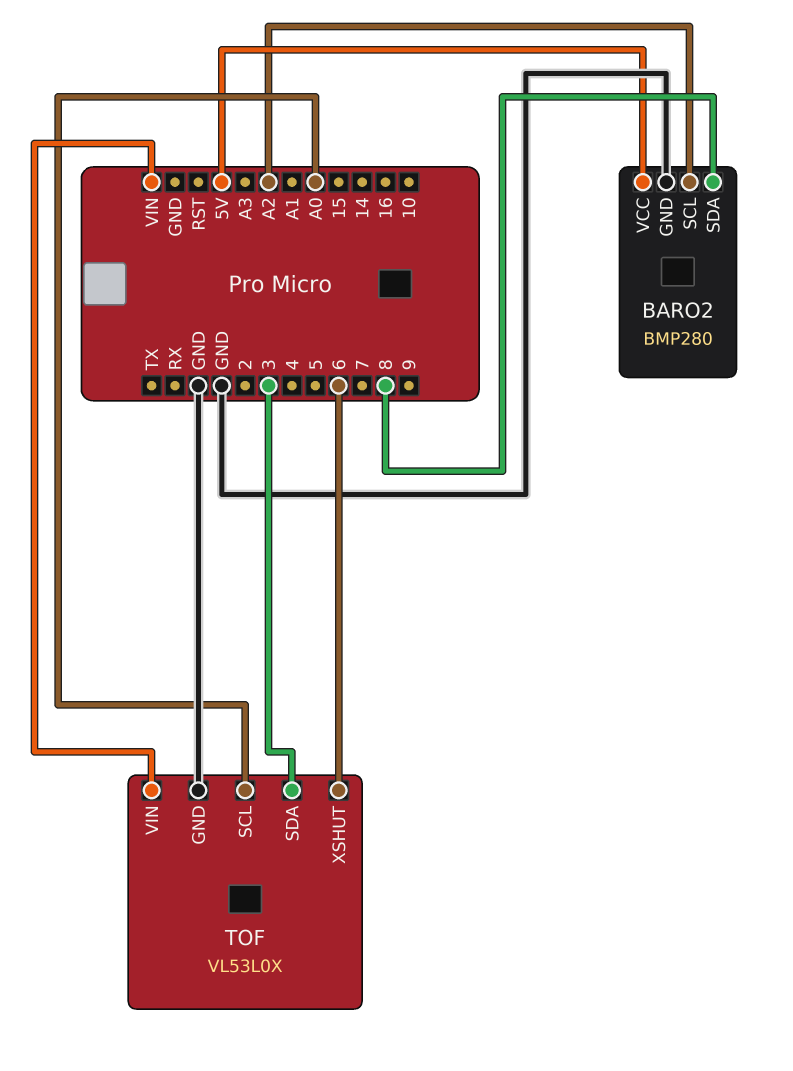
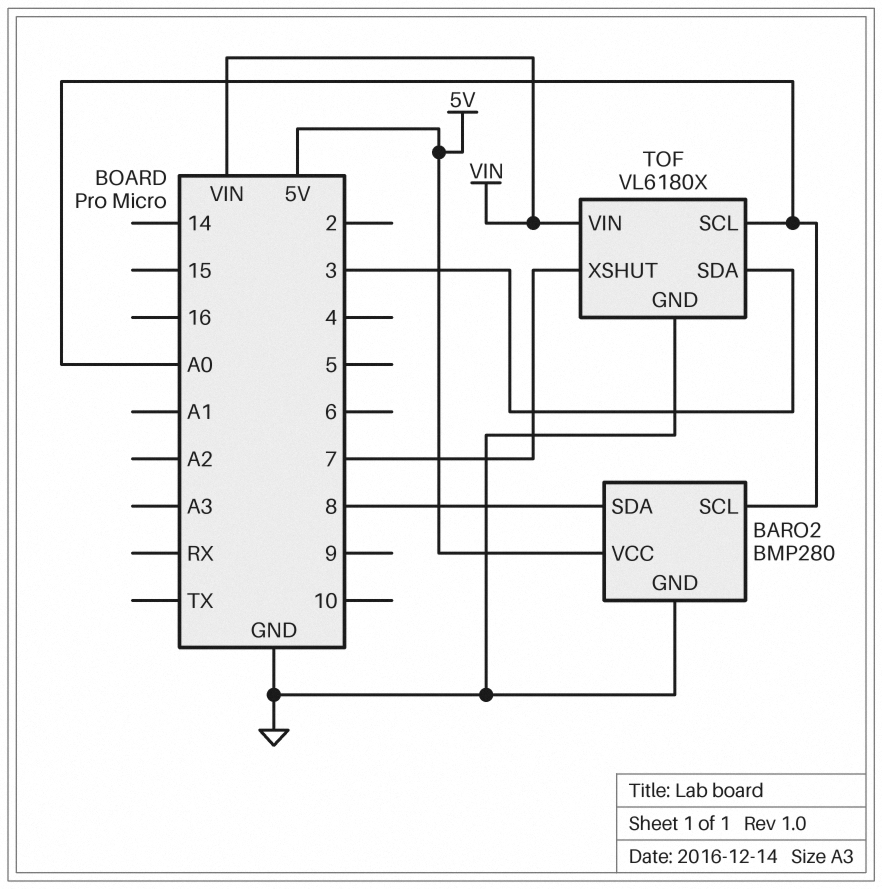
BARO2 pin SCL: A2 -> A0
TOF: VL53L0X -> VL6180X
TOF pin XSHUT: 6 -> 7

